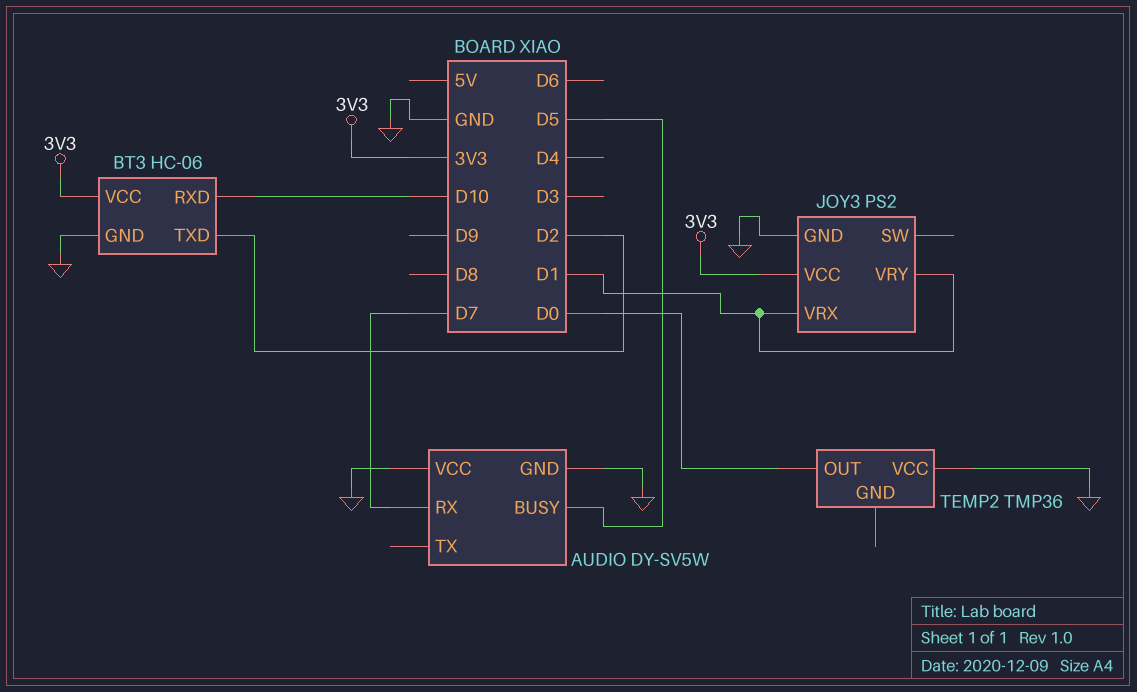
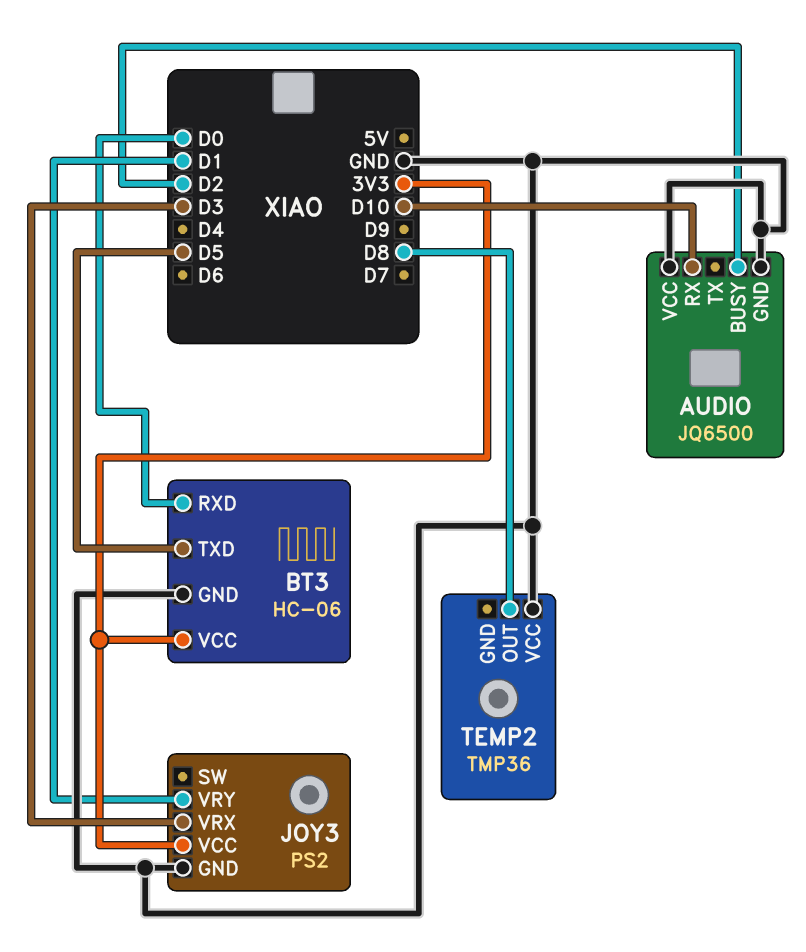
AUDIO: DY-SV5W -> JQ6500
AUDIO pin BUSY: D5 -> D2
AUDIO pin RX: D7 -> D10
BT3 pin RXD: D10 -> D0
BT3 pin TXD: D2 -> D5
JOY3 pin VRX: D1 -> D3
TEMP2 pin OUT: D0 -> D8

